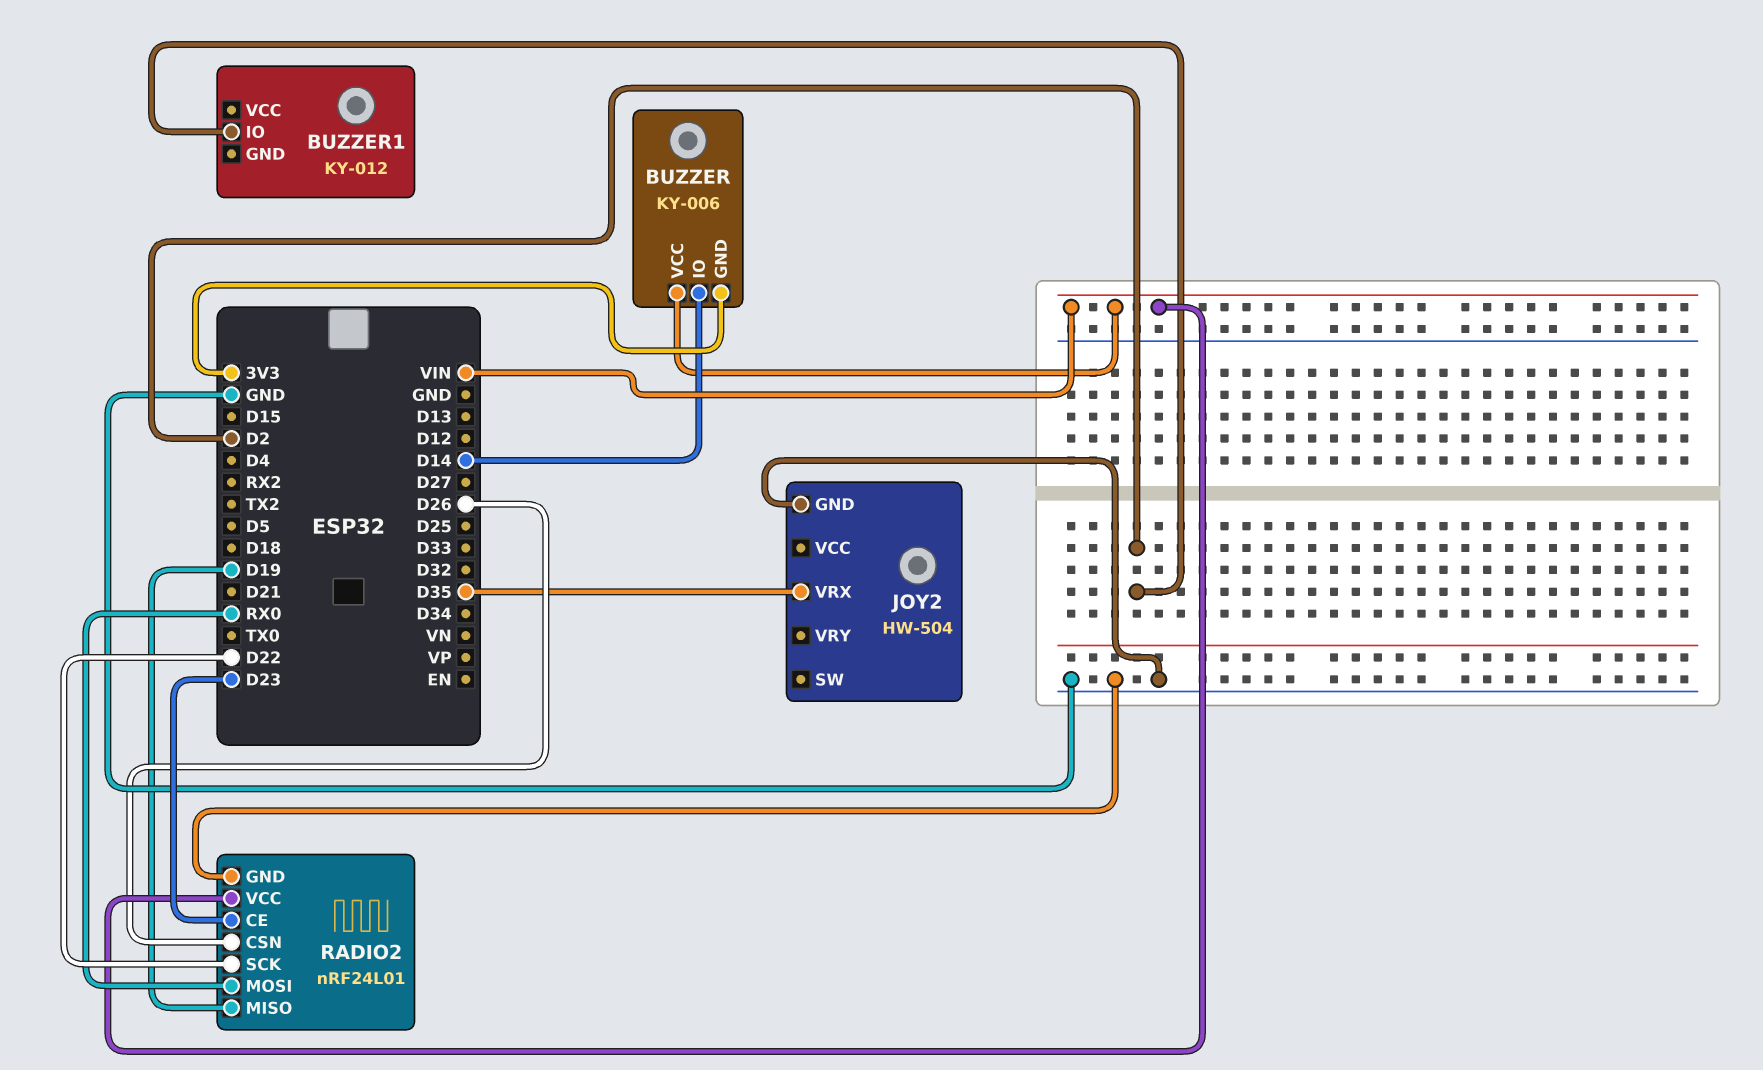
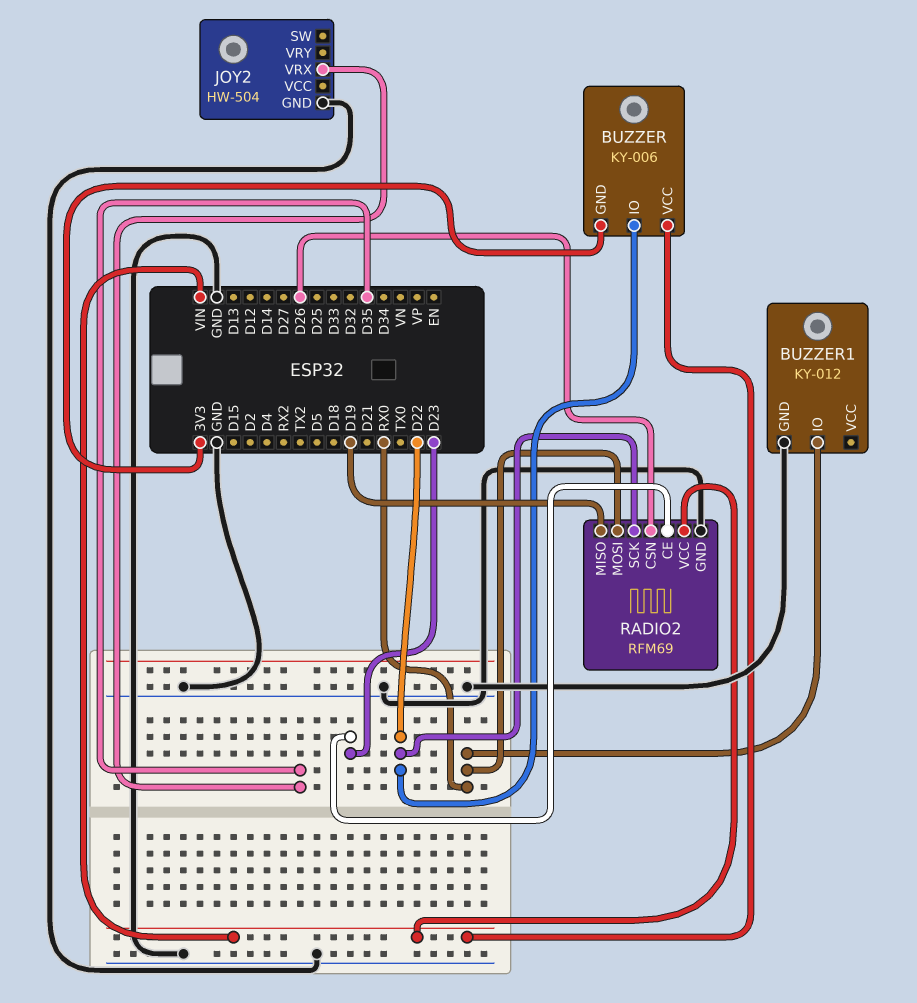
BUZZER pin IO: D14 -> D22
BUZZER1 pin GND: none -> GND
BUZZER1 pin IO: D2 -> RX0
RADIO2: nRF24L01 -> RFM69

